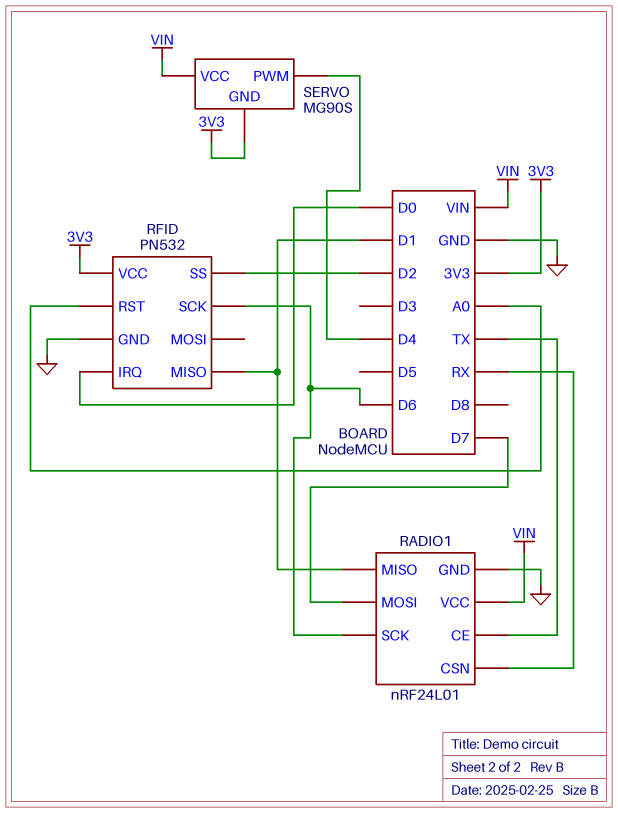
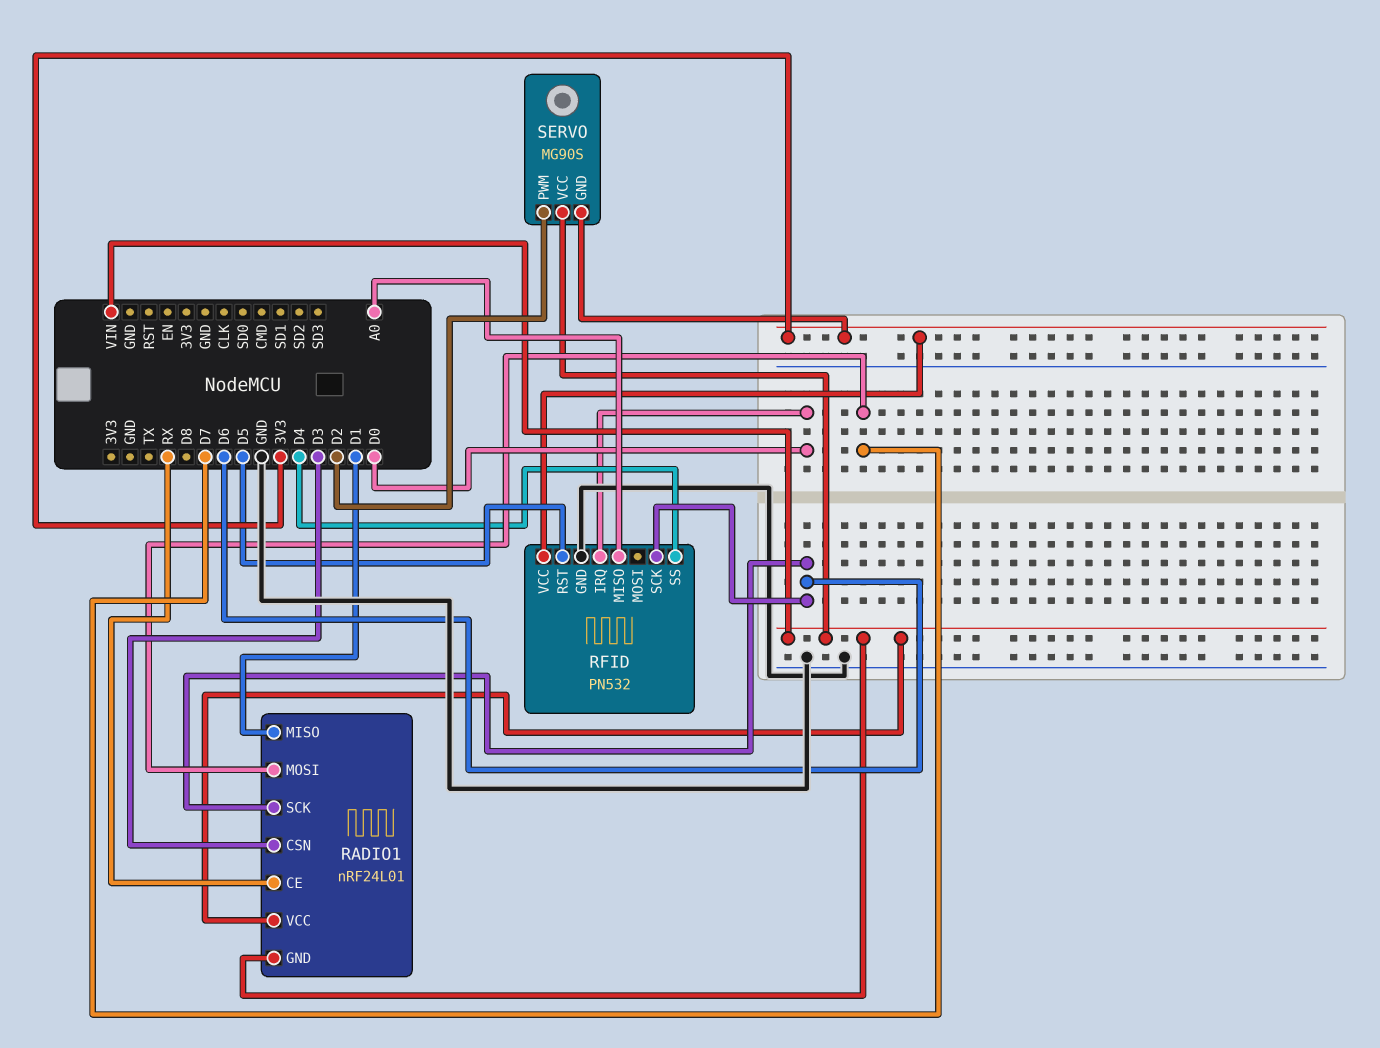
RADIO1 pin CE: TX -> RX
RADIO1 pin CSN: RX -> D3
RADIO1 pin GND: GND -> VIN
RFID pin MISO: D1 -> A0
RFID pin RST: A0 -> D5
RFID pin SS: D2 -> D4
SERVO pin PWM: D4 -> D2

